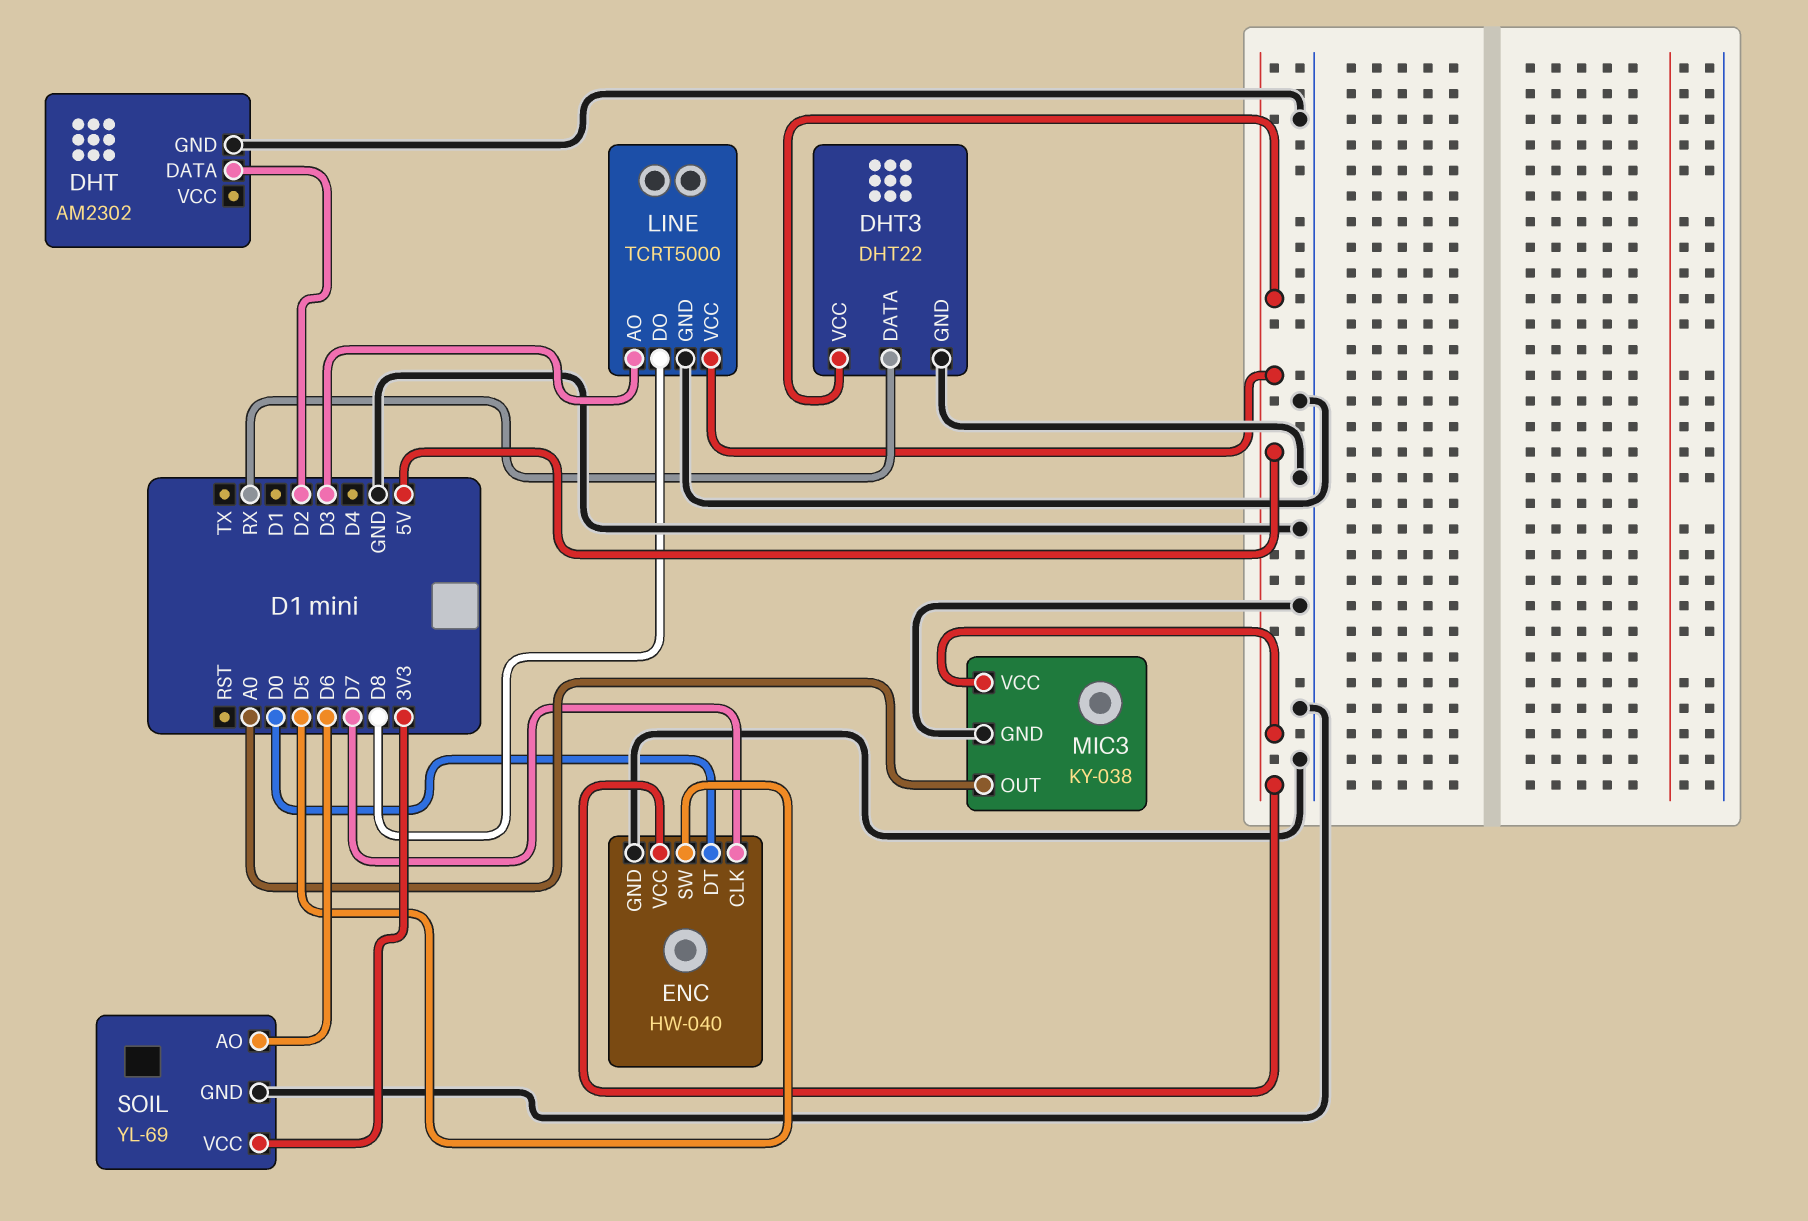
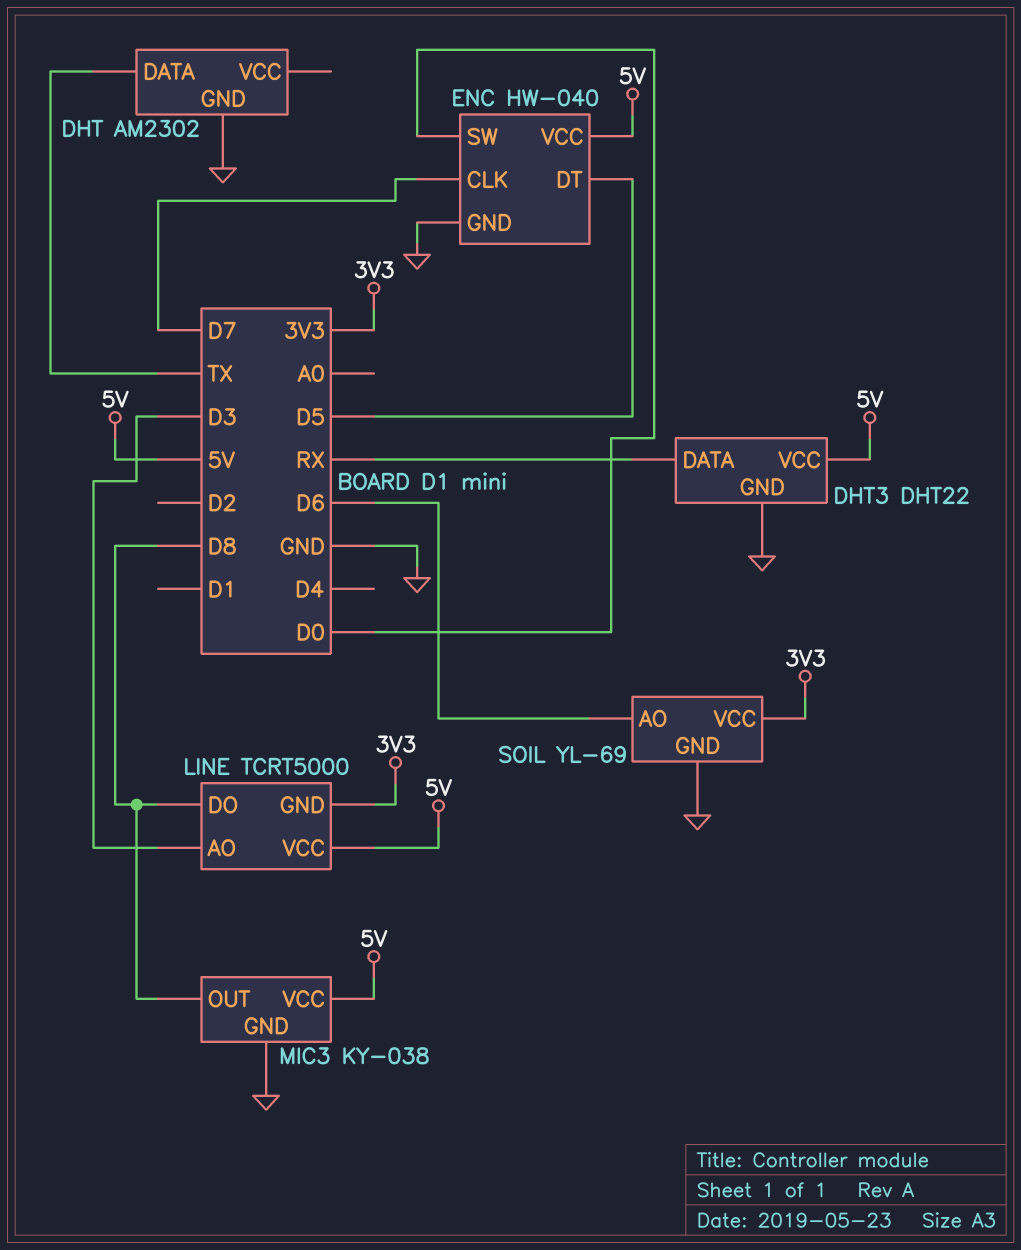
DHT pin DATA: D2 -> TX
ENC pin DT: D0 -> D5
ENC pin SW: D5 -> D0
LINE pin GND: GND -> 3V3
MIC3 pin OUT: A0 -> D8

